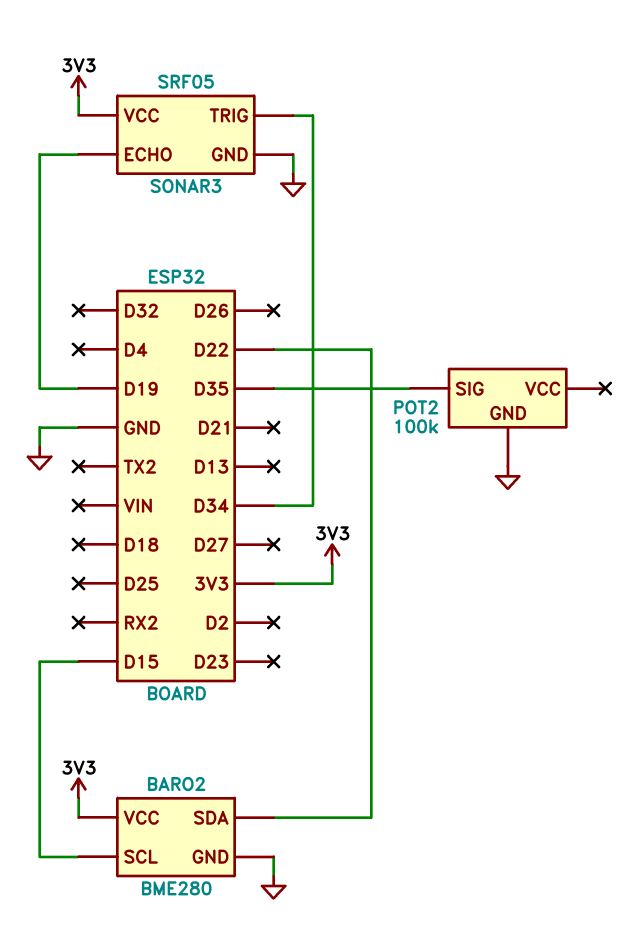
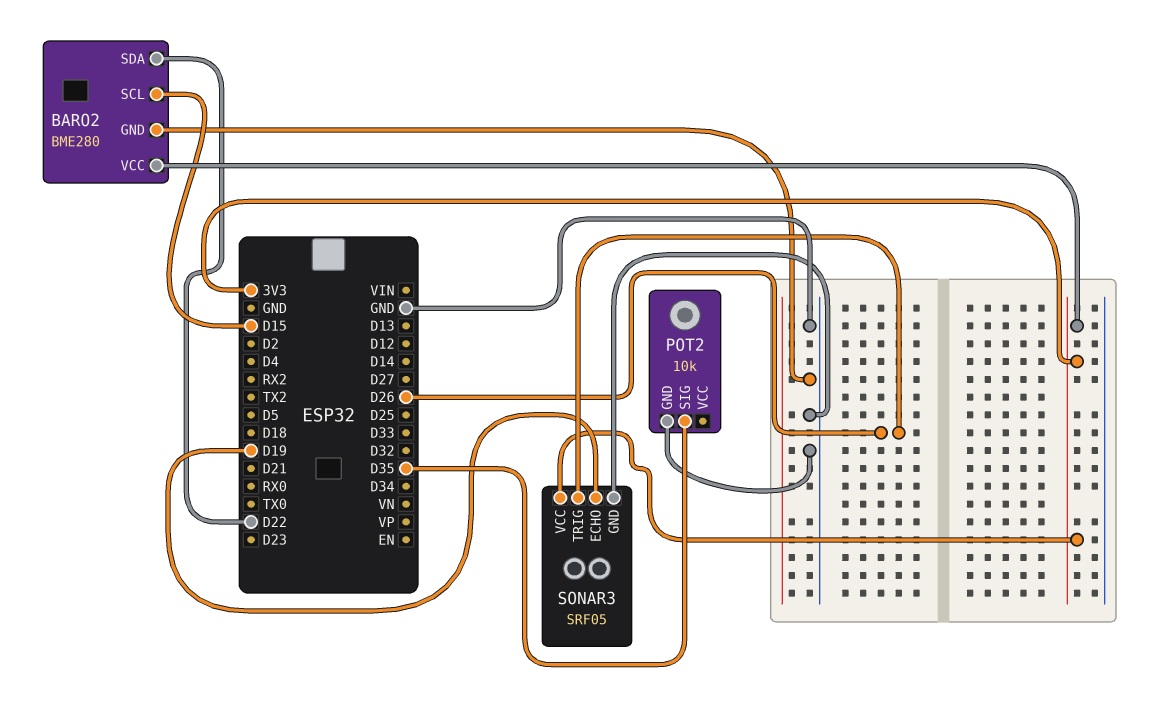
POT2: 100k -> 10k
SONAR3 pin TRIG: D34 -> D26

